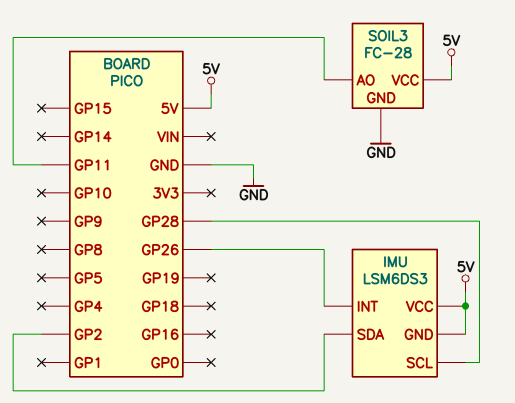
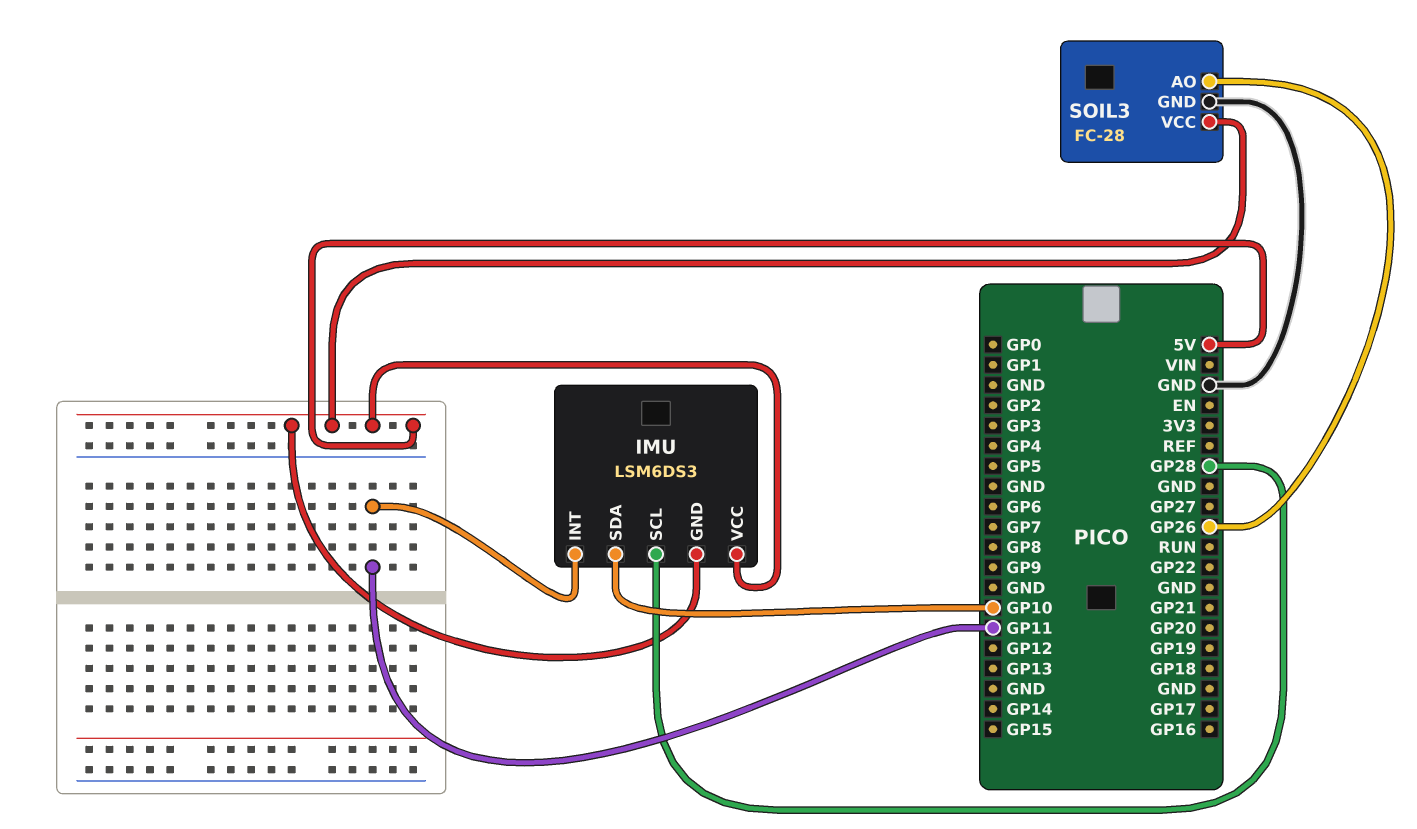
IMU pin INT: GP26 -> GP11
IMU pin SDA: GP2 -> GP10
SOIL3 pin AO: GP11 -> GP26

